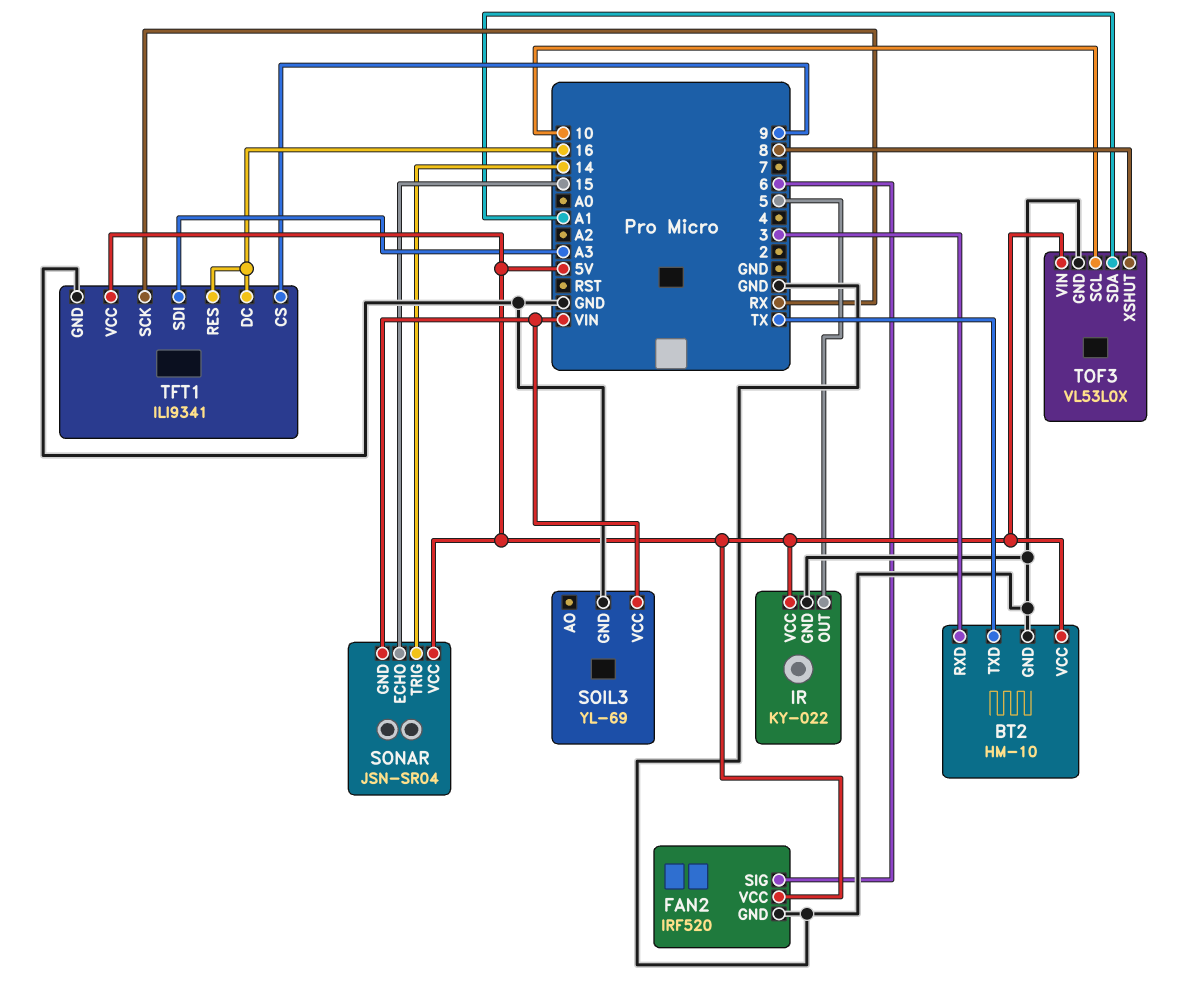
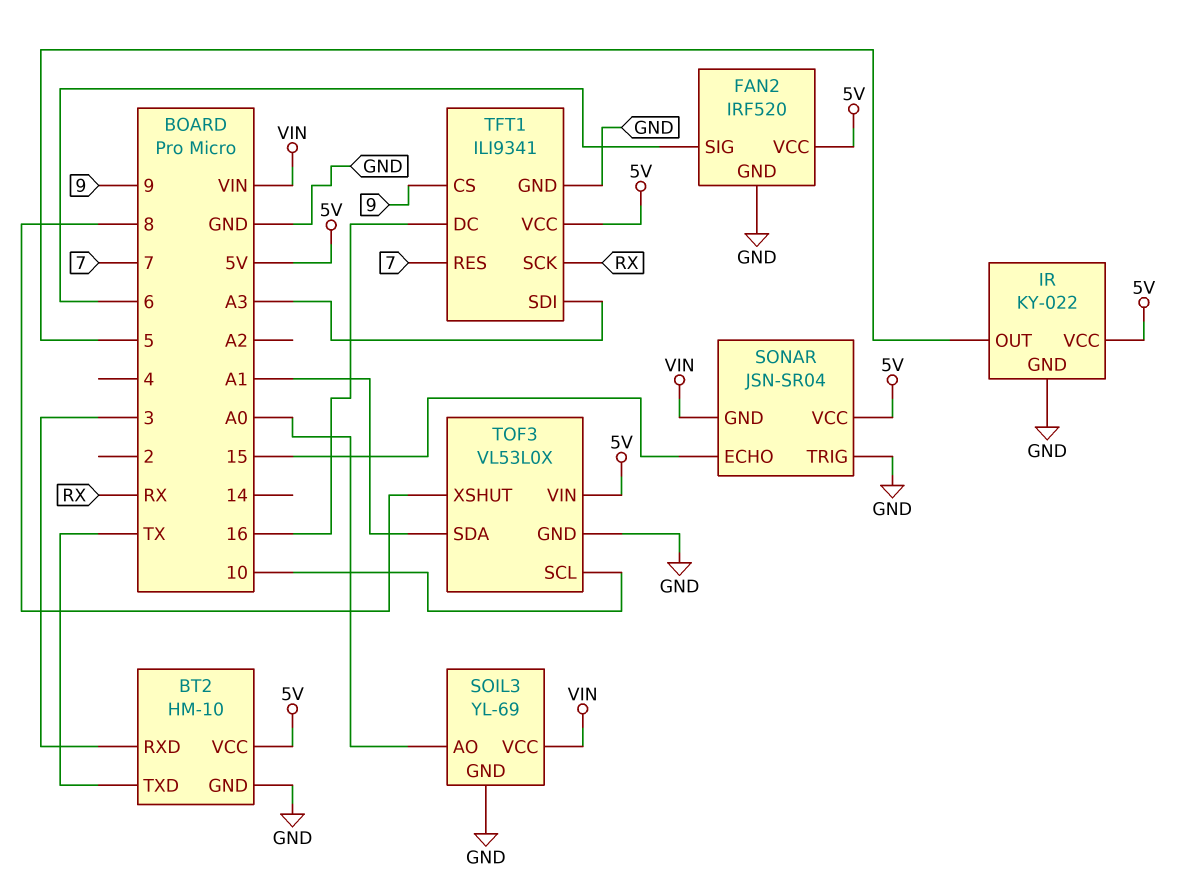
SOIL3 pin AO: none -> A0
SONAR pin TRIG: 14 -> GND
TFT1 pin RES: 16 -> 7

